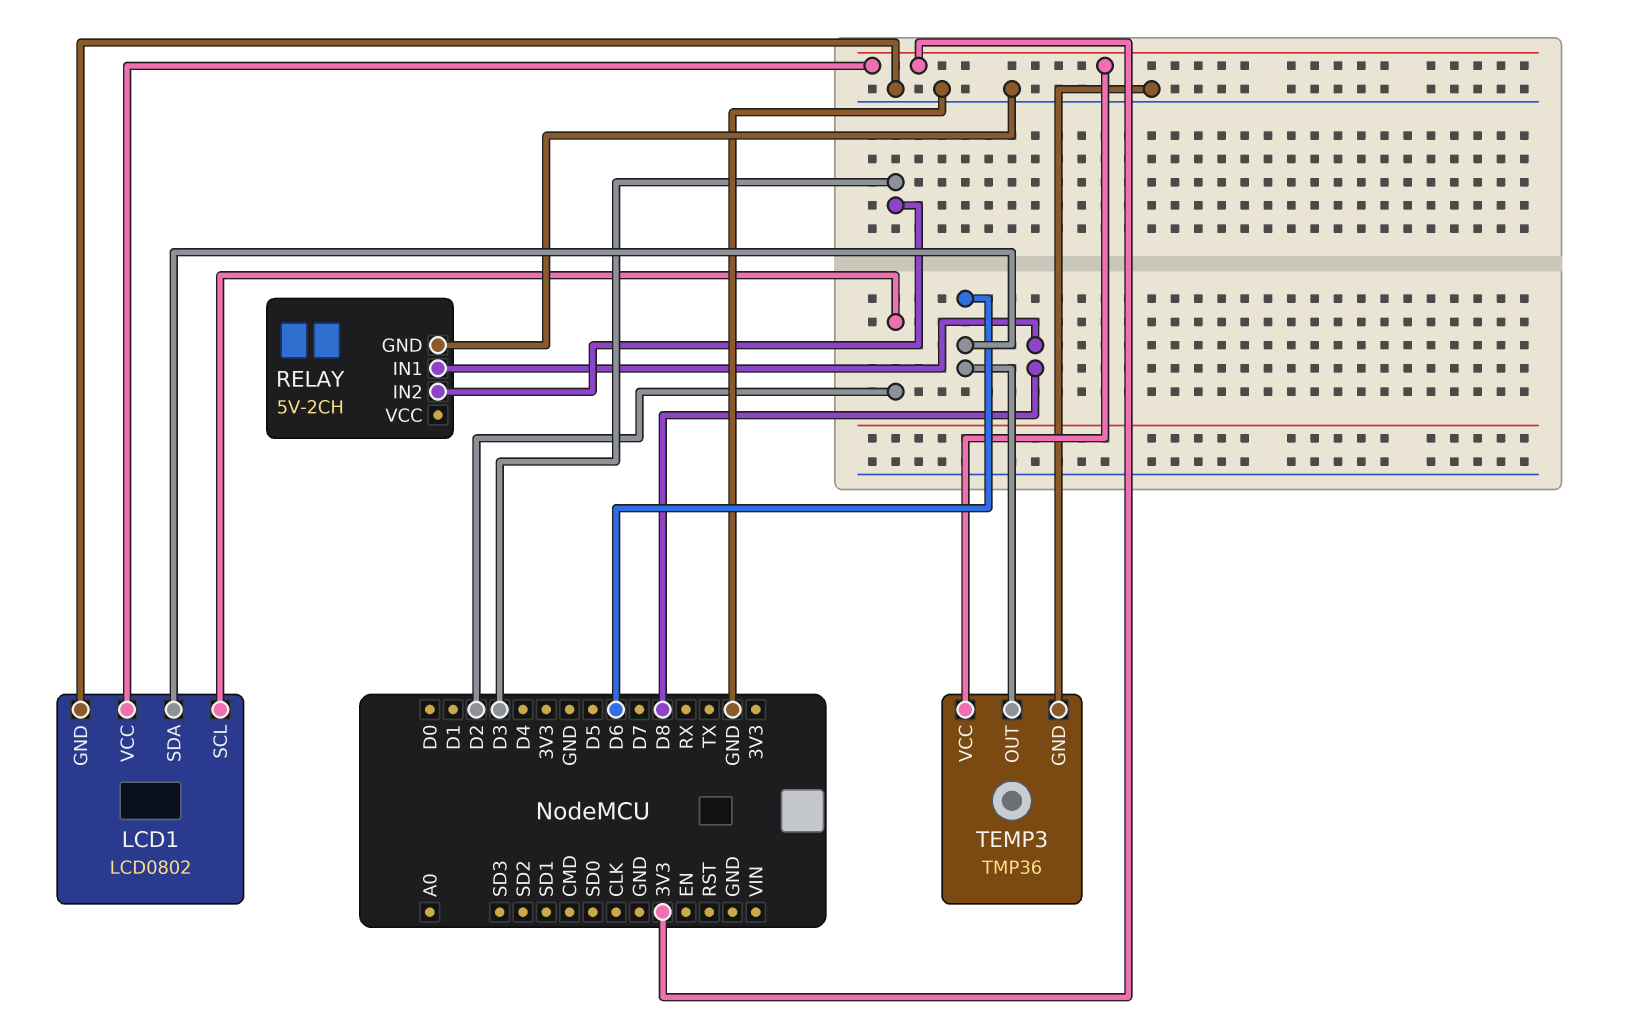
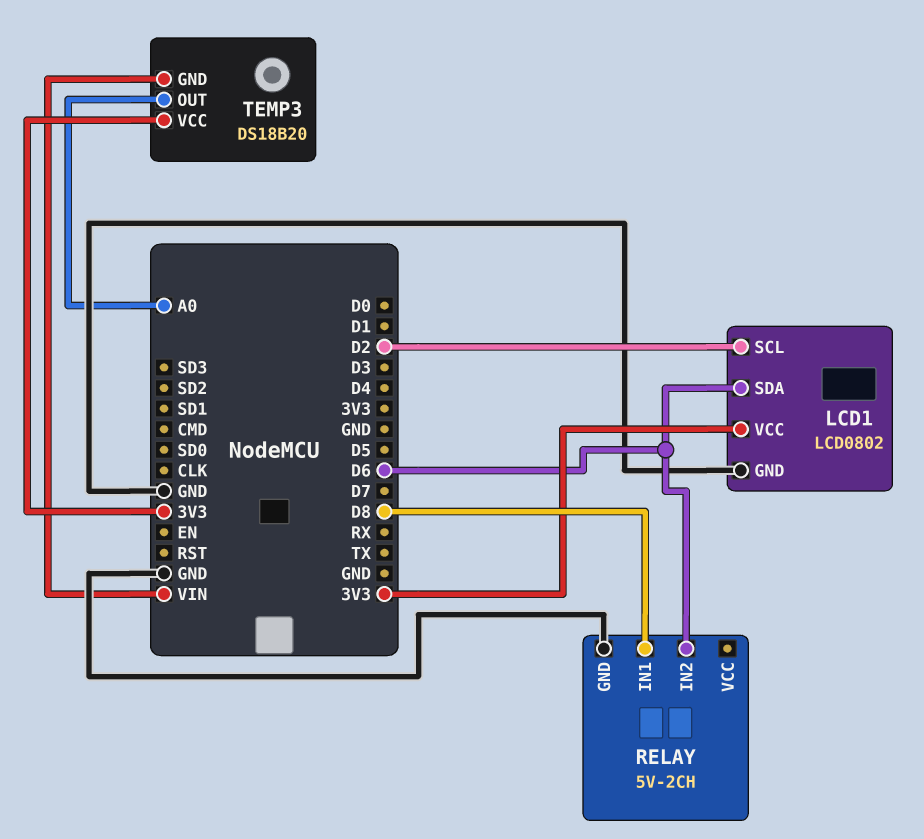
RELAY pin IN2: D3 -> D6
TEMP3: TMP36 -> DS18B20
TEMP3 pin GND: GND -> VIN
TEMP3 pin OUT: D6 -> A0

